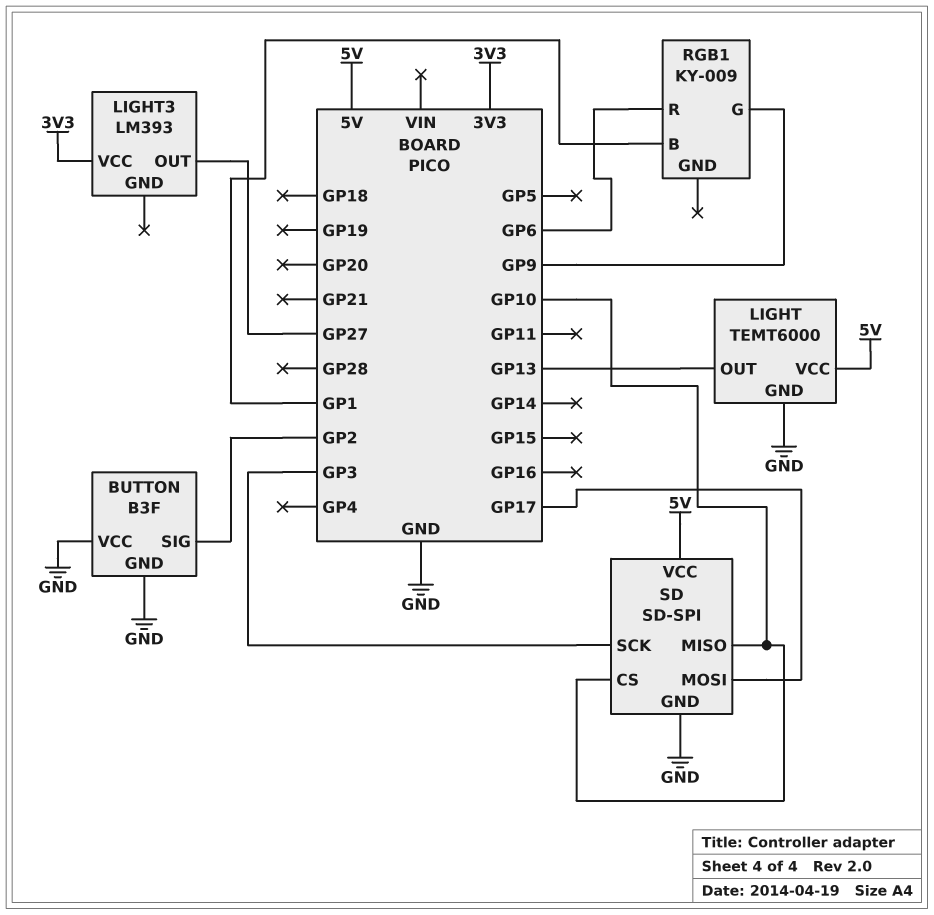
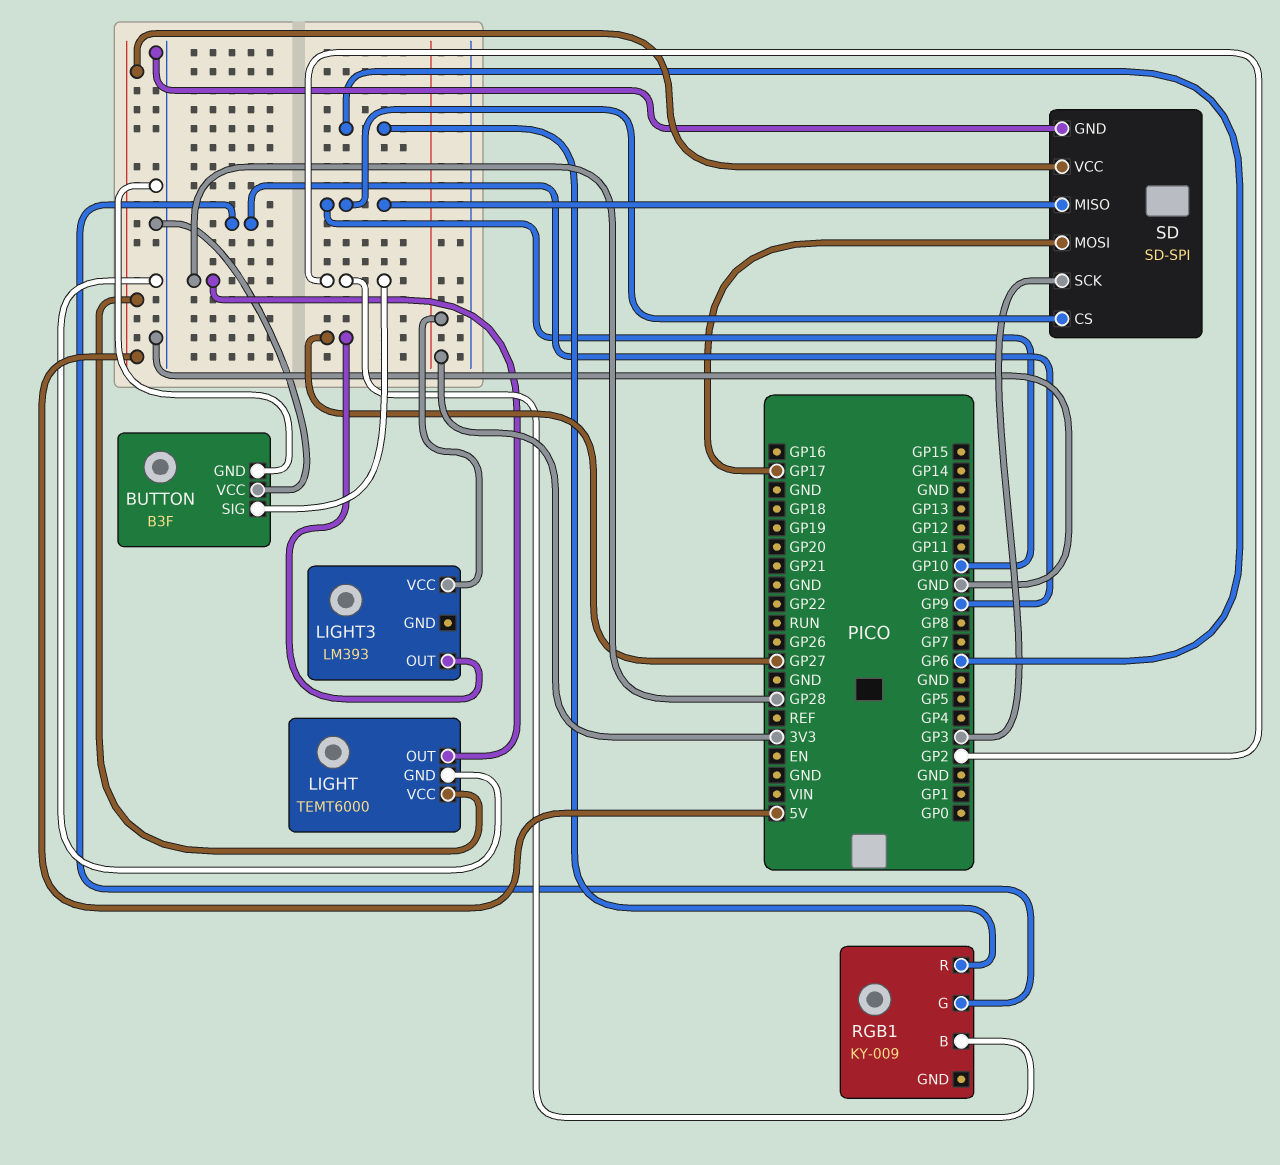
LIGHT pin OUT: GP13 -> GP28
RGB1 pin B: GP1 -> GP2

